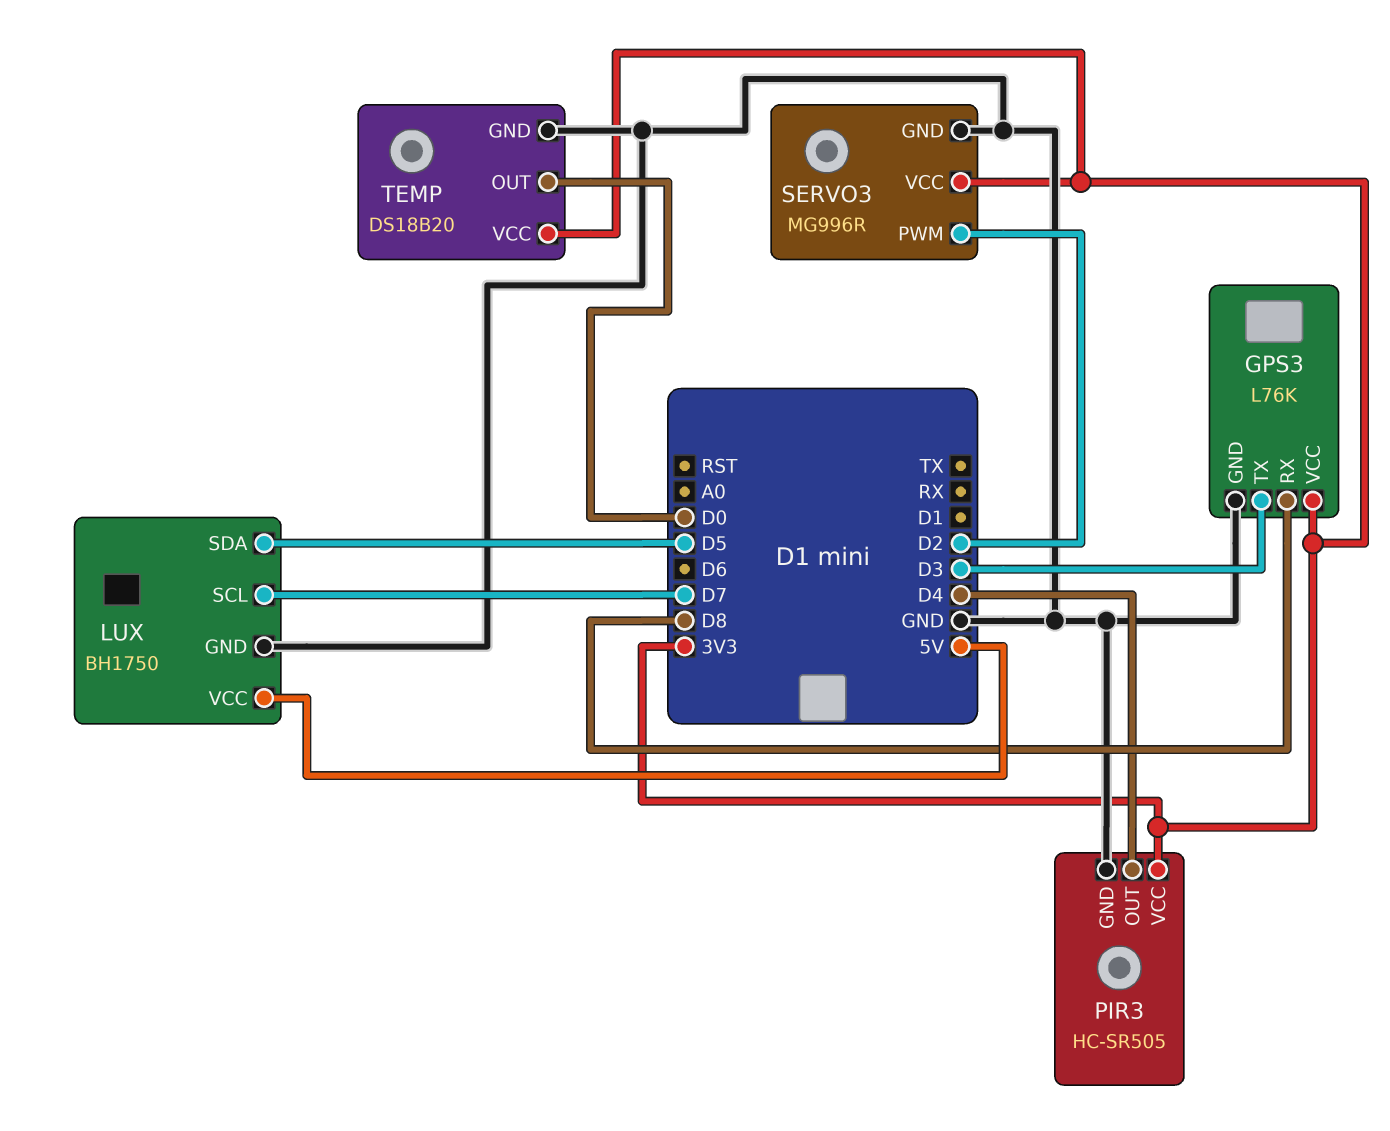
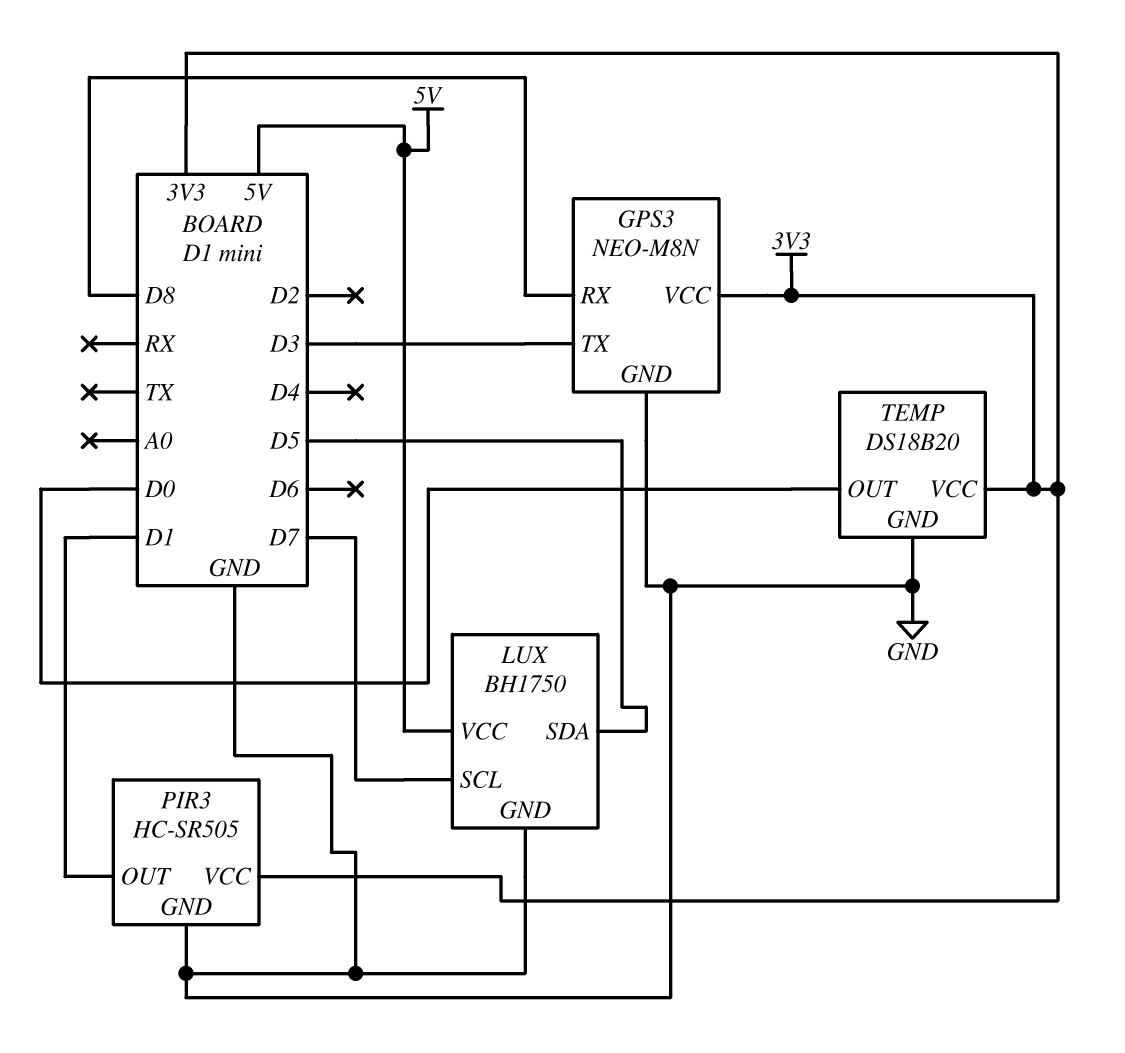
GPS3: L76K -> NEO-M8N
PIR3 pin OUT: D4 -> D1
SERVO3: MG996R -> none
SERVO3 pin GND: GND -> none
SERVO3 pin PWM: D2 -> none
SERVO3 pin VCC: 3V3 -> none

